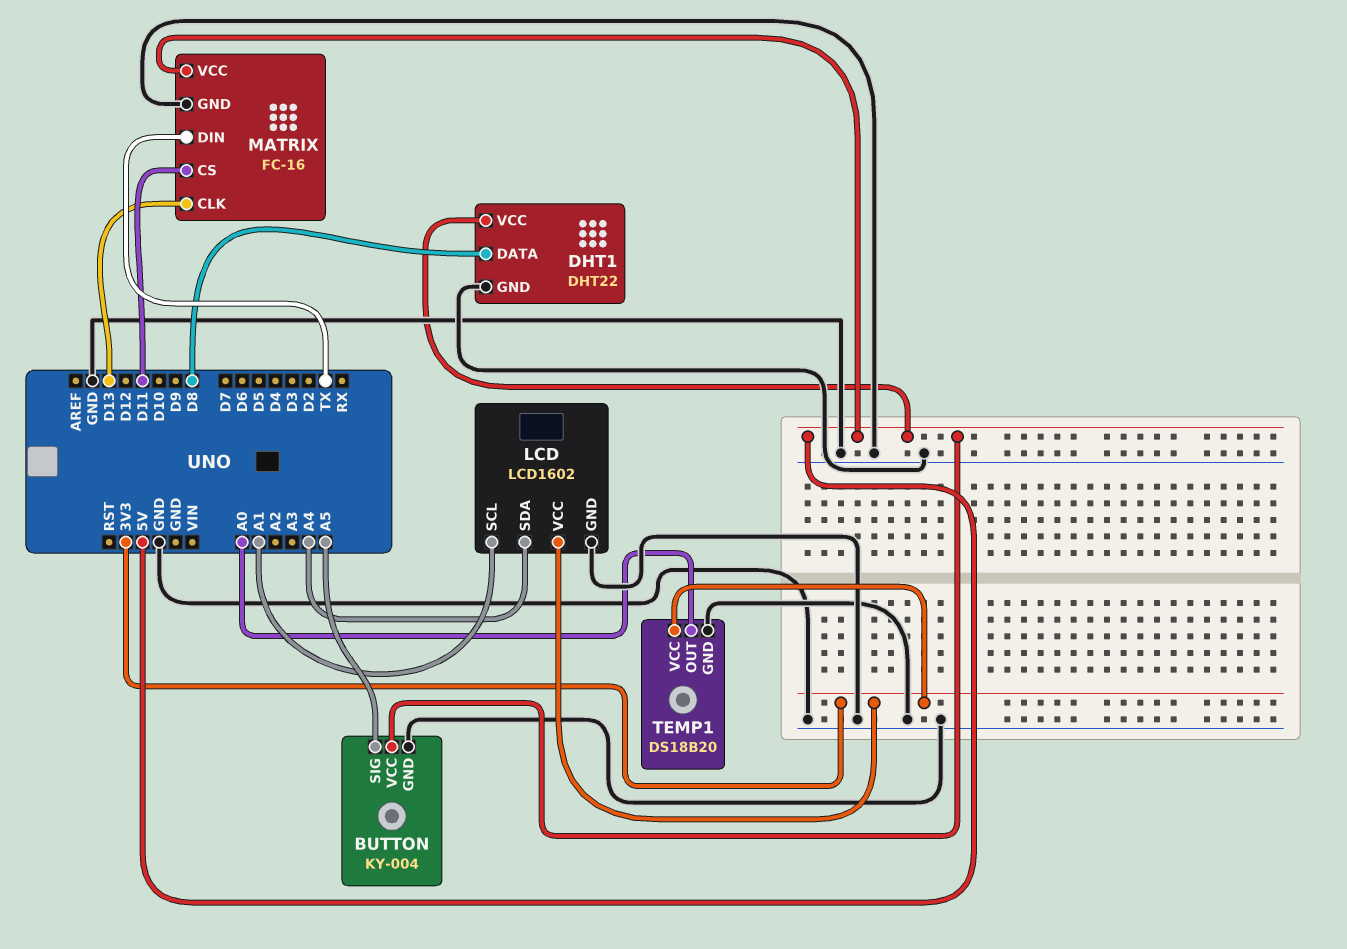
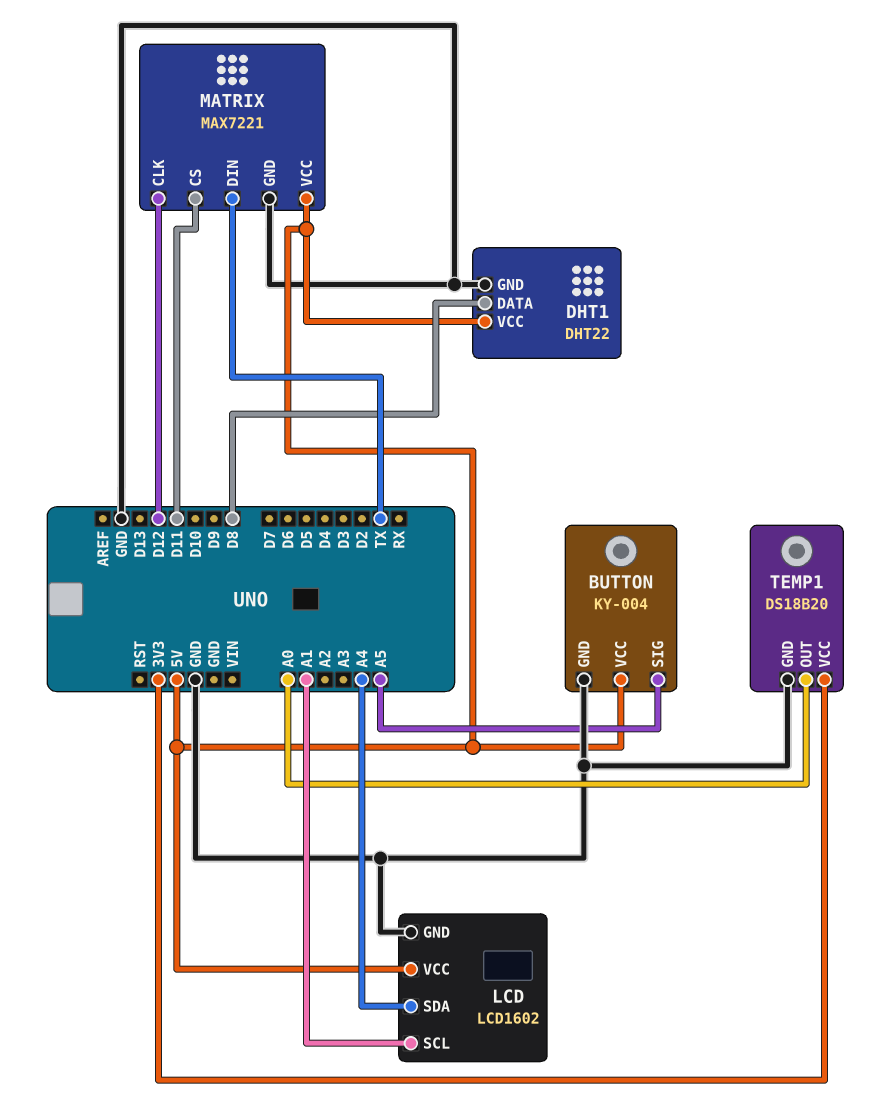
LCD pin VCC: 3V3 -> 5V
MATRIX: FC-16 -> MAX7221
MATRIX pin CLK: D13 -> D12

